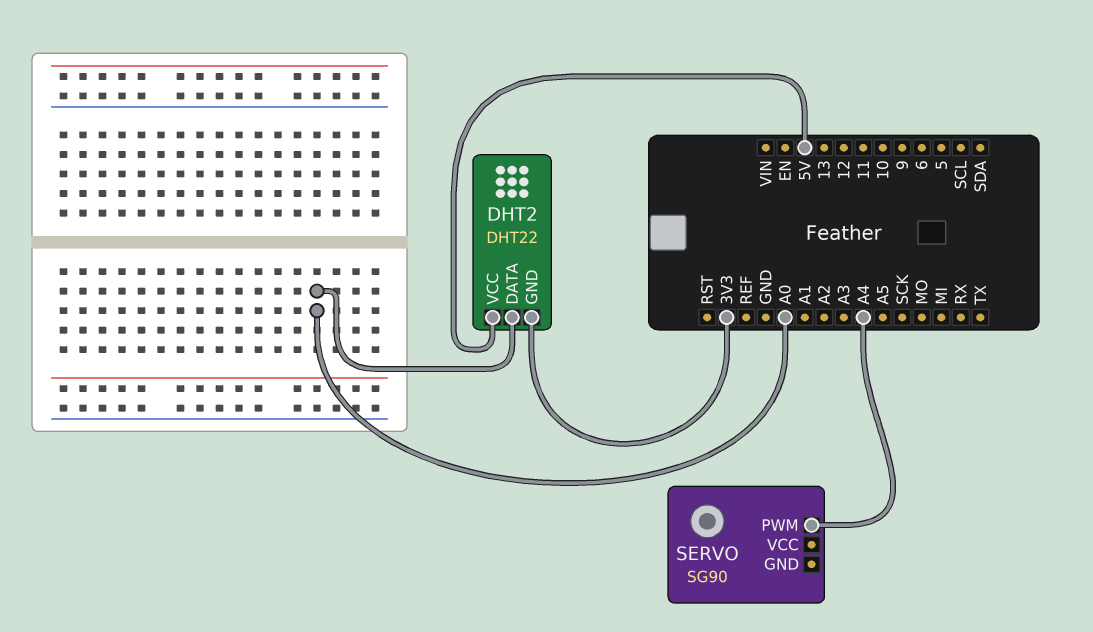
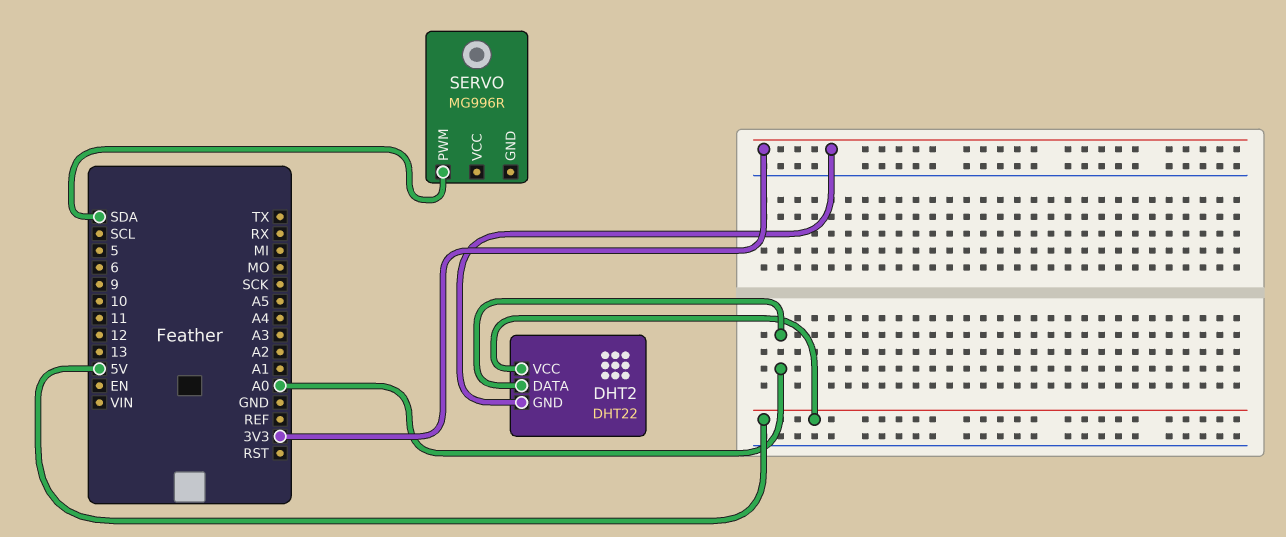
SERVO: SG90 -> MG996R
SERVO pin PWM: A4 -> SDA

